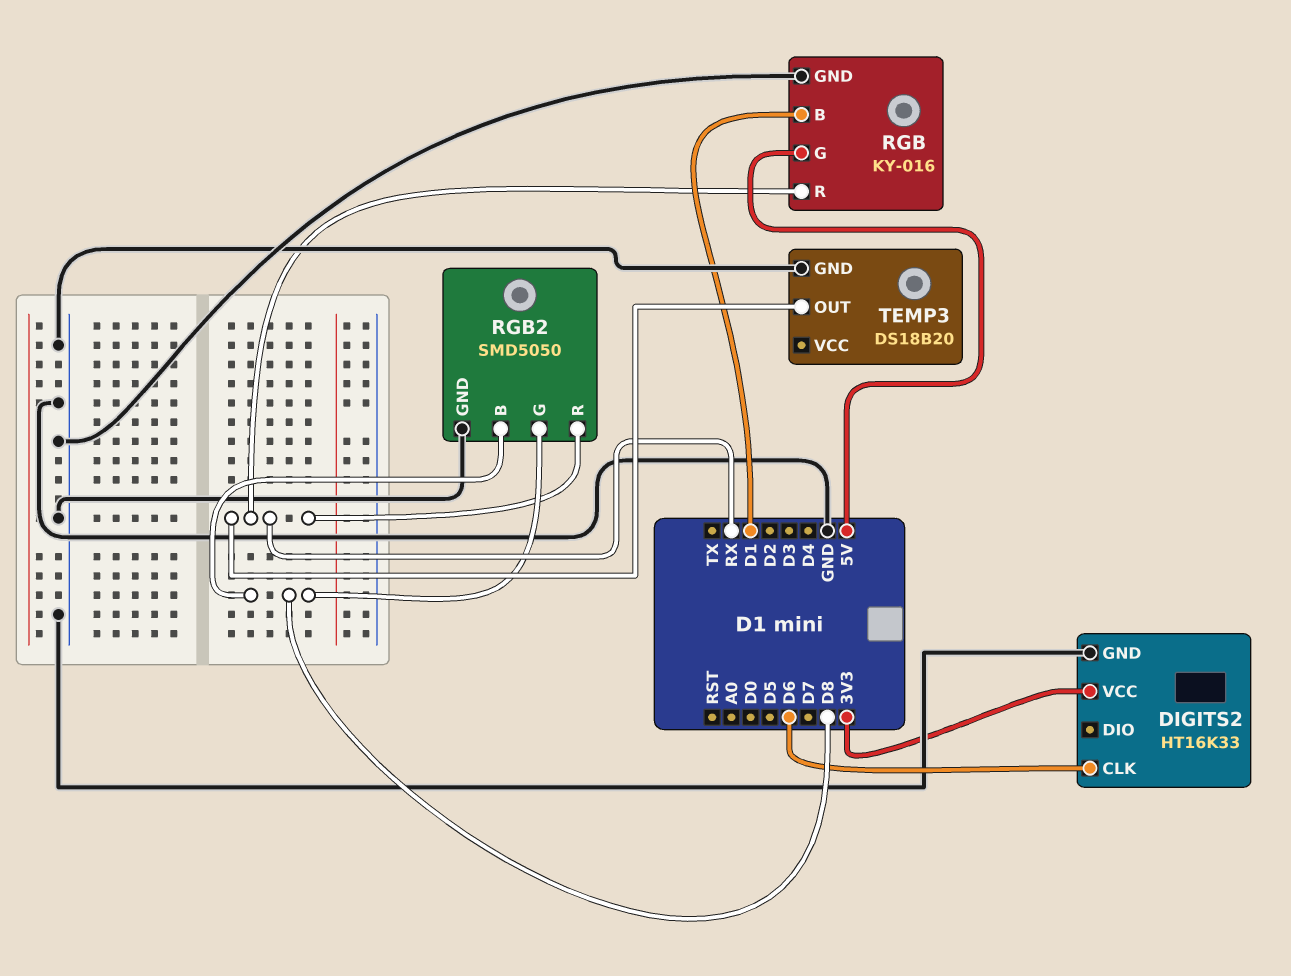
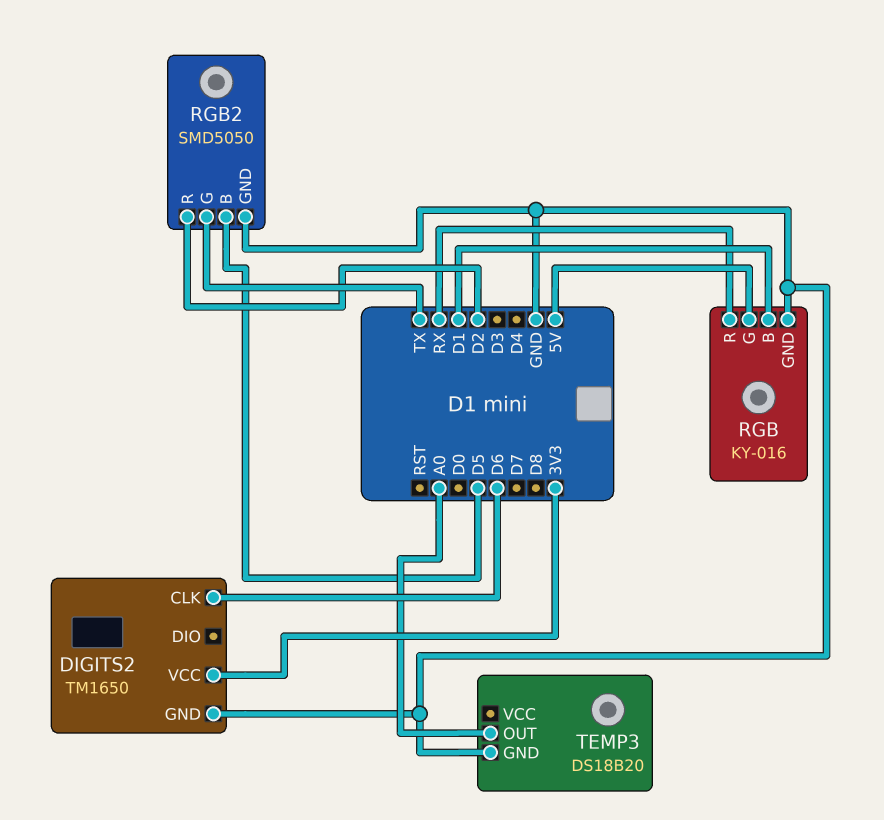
DIGITS2: HT16K33 -> TM1650
RGB2 pin B: D8 -> D5
RGB2 pin G: D8 -> TX
RGB2 pin R: RX -> D2
TEMP3 pin OUT: RX -> A0

